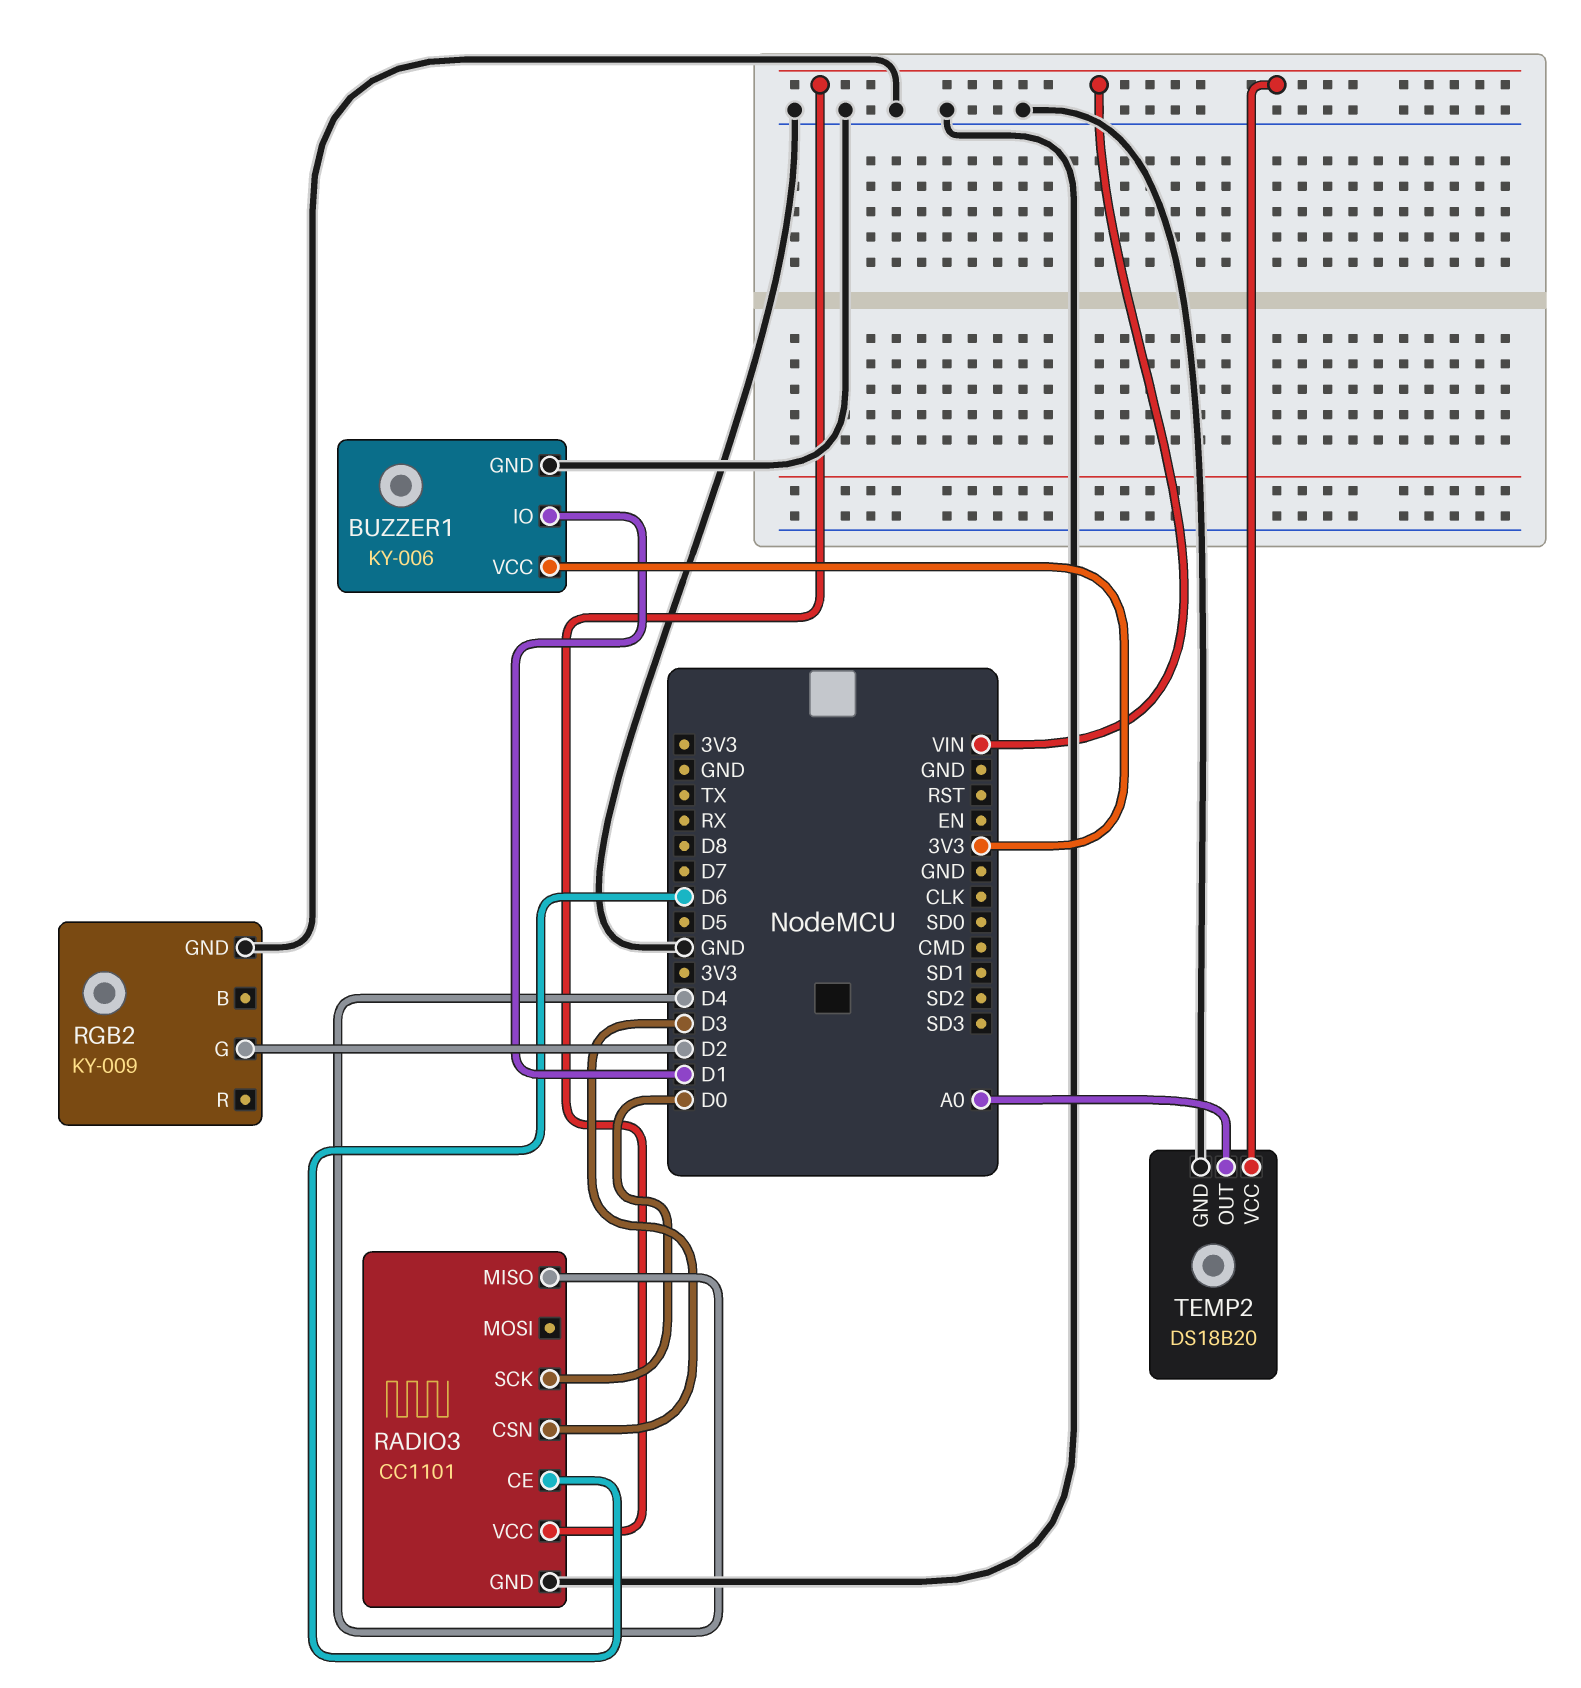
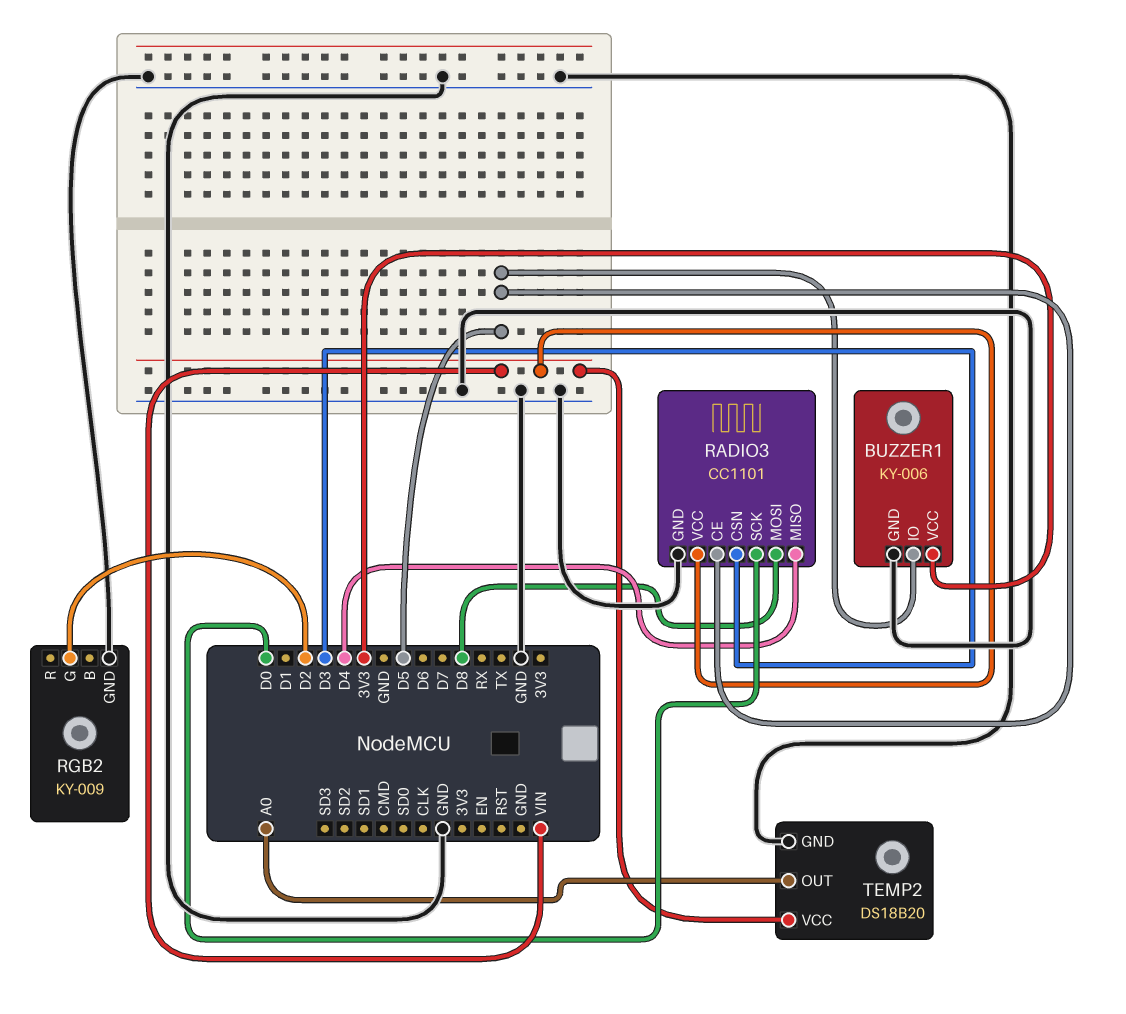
BUZZER1 pin IO: D1 -> D5
RADIO3 pin CE: D6 -> D5
RADIO3 pin MOSI: none -> D8

